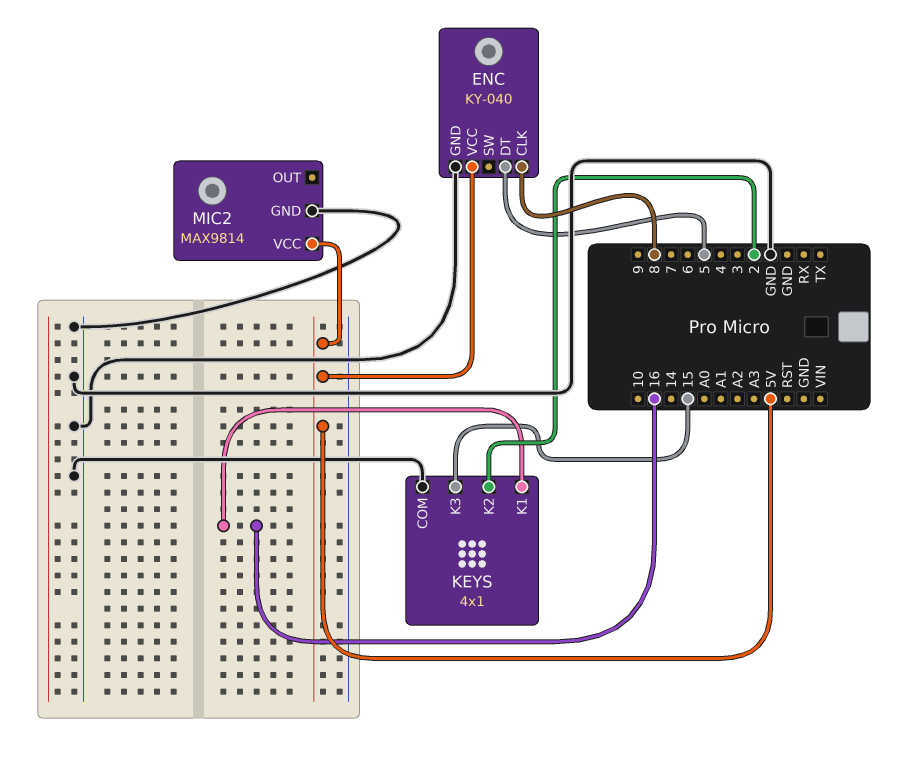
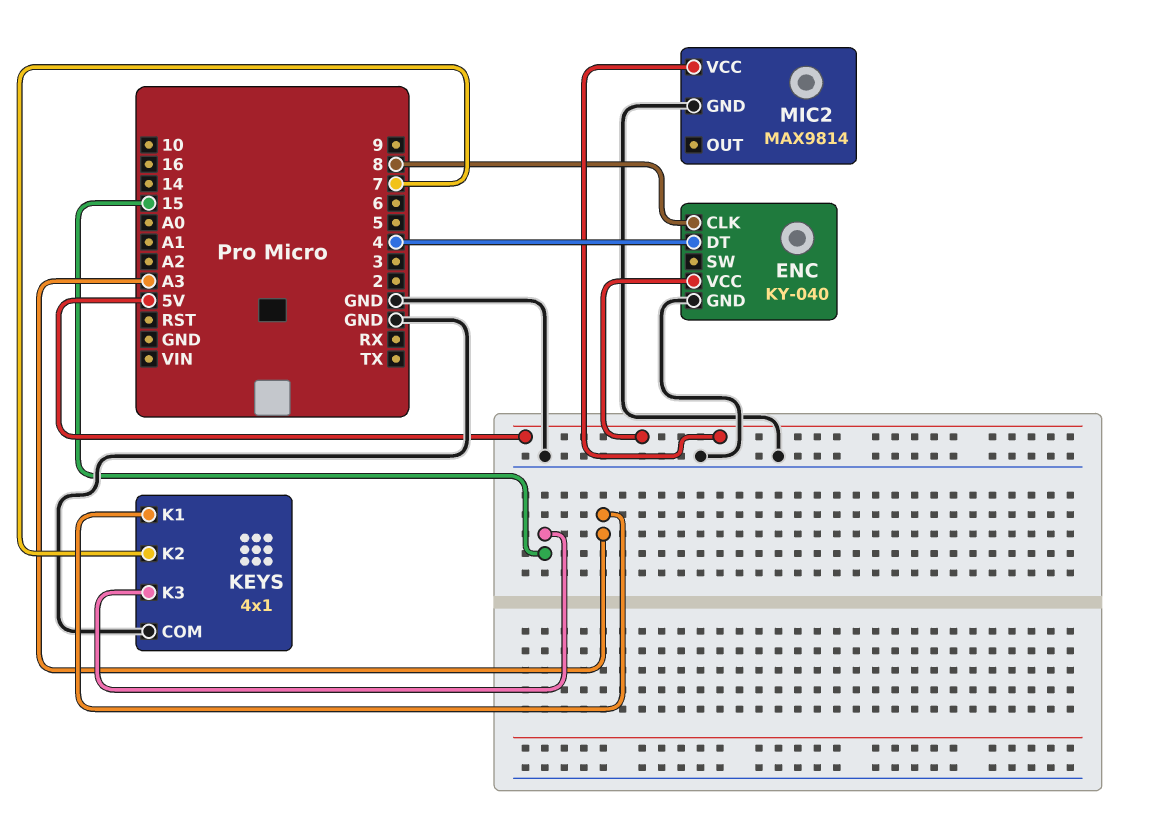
ENC pin DT: 5 -> 4
KEYS pin K1: 16 -> A3
KEYS pin K2: 2 -> 7

